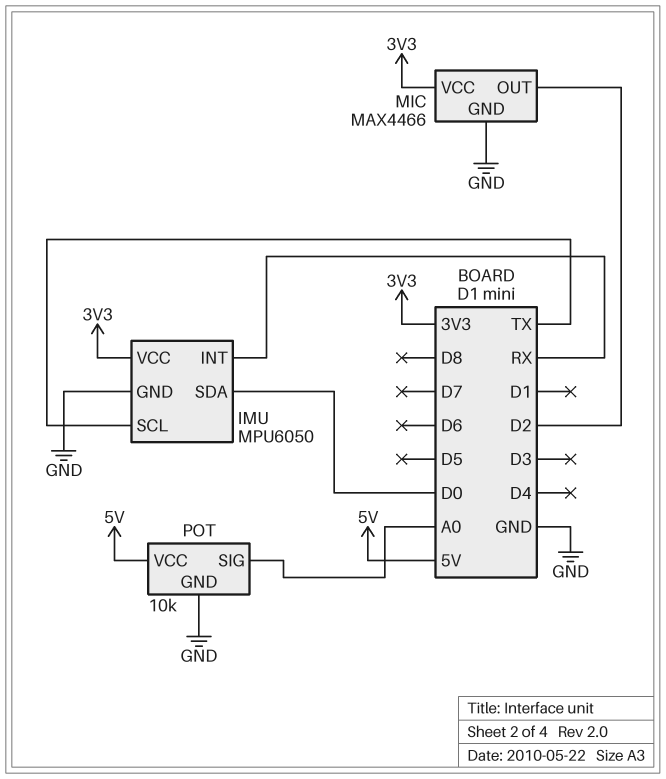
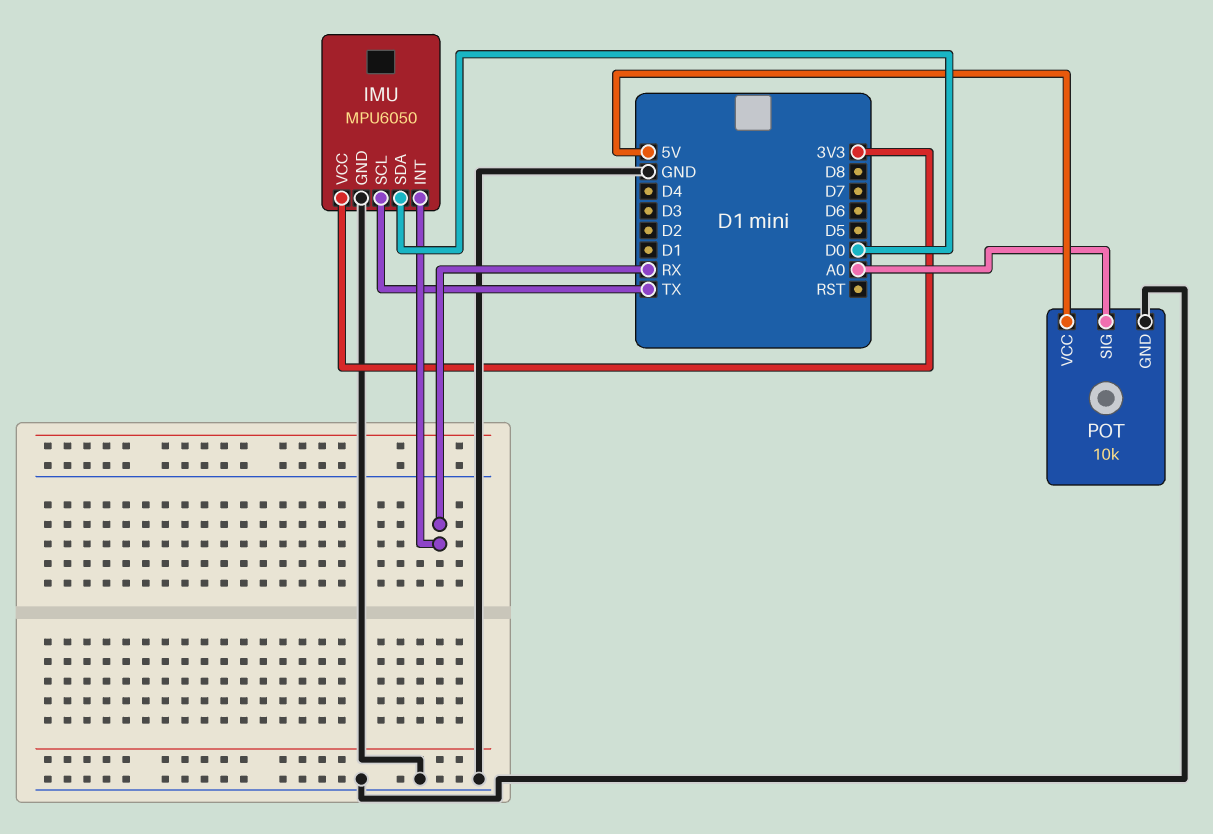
MIC: MAX4466 -> none
MIC pin GND: GND -> none
MIC pin OUT: D2 -> none
MIC pin VCC: 3V3 -> none

